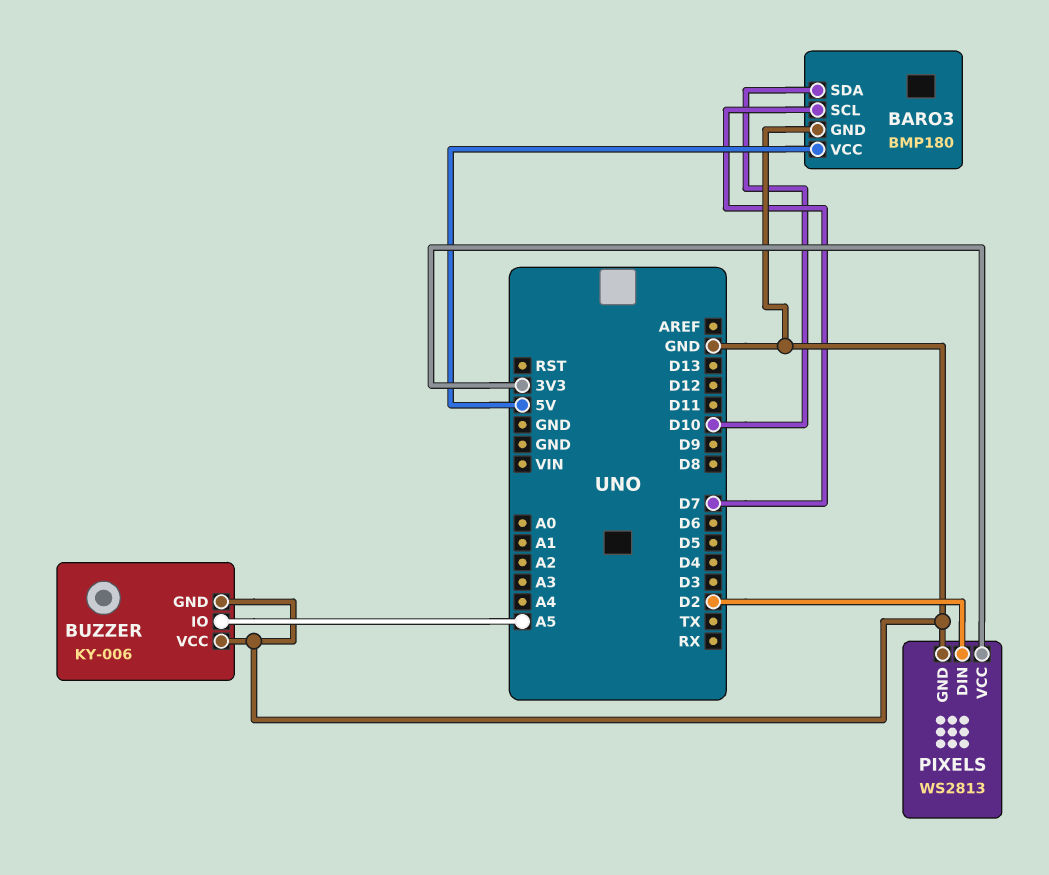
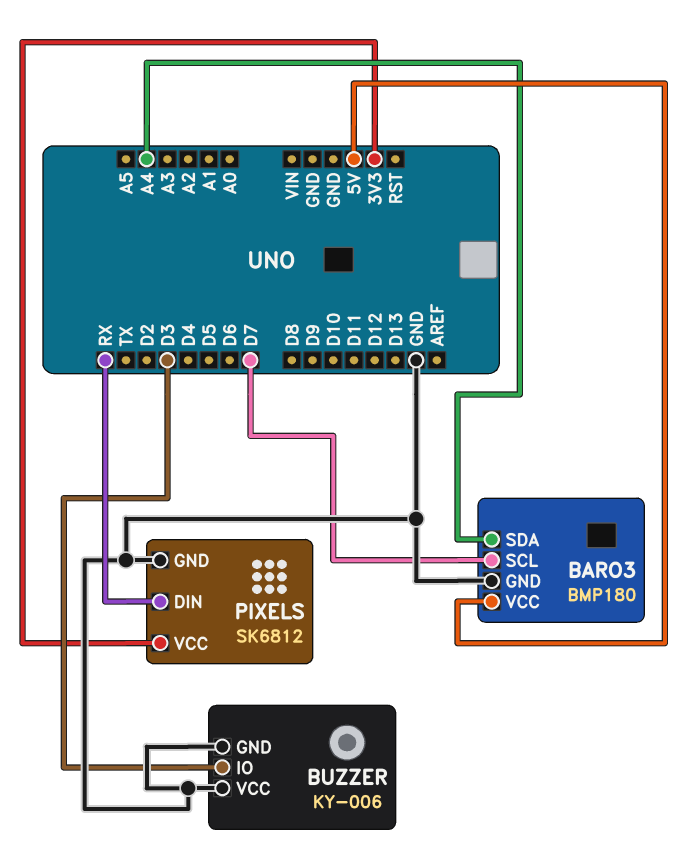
BARO3 pin SDA: D10 -> A4
BUZZER pin IO: A5 -> D3
PIXELS: WS2813 -> SK6812
PIXELS pin DIN: D2 -> RX

